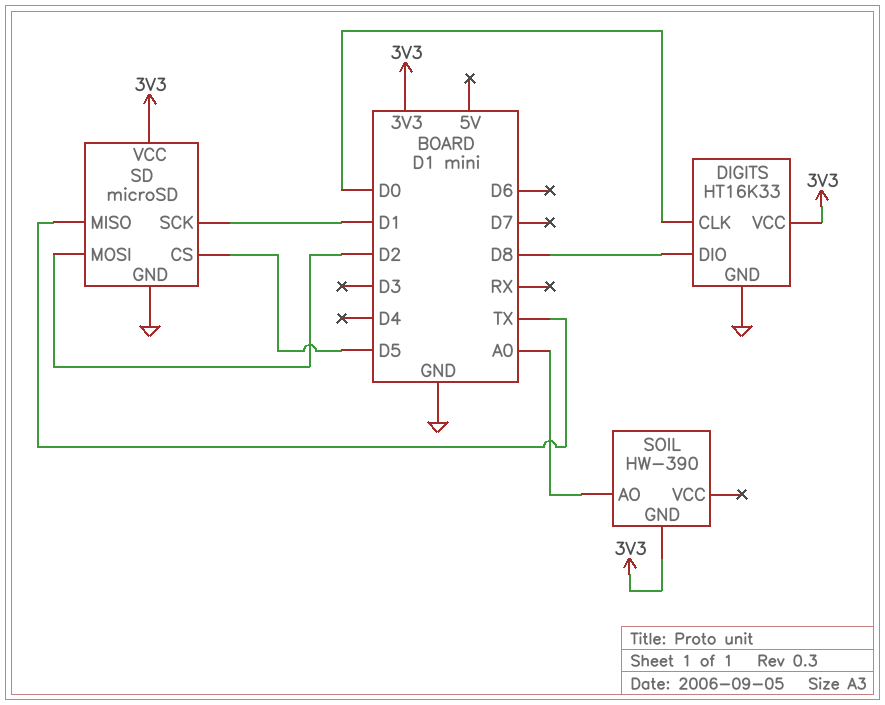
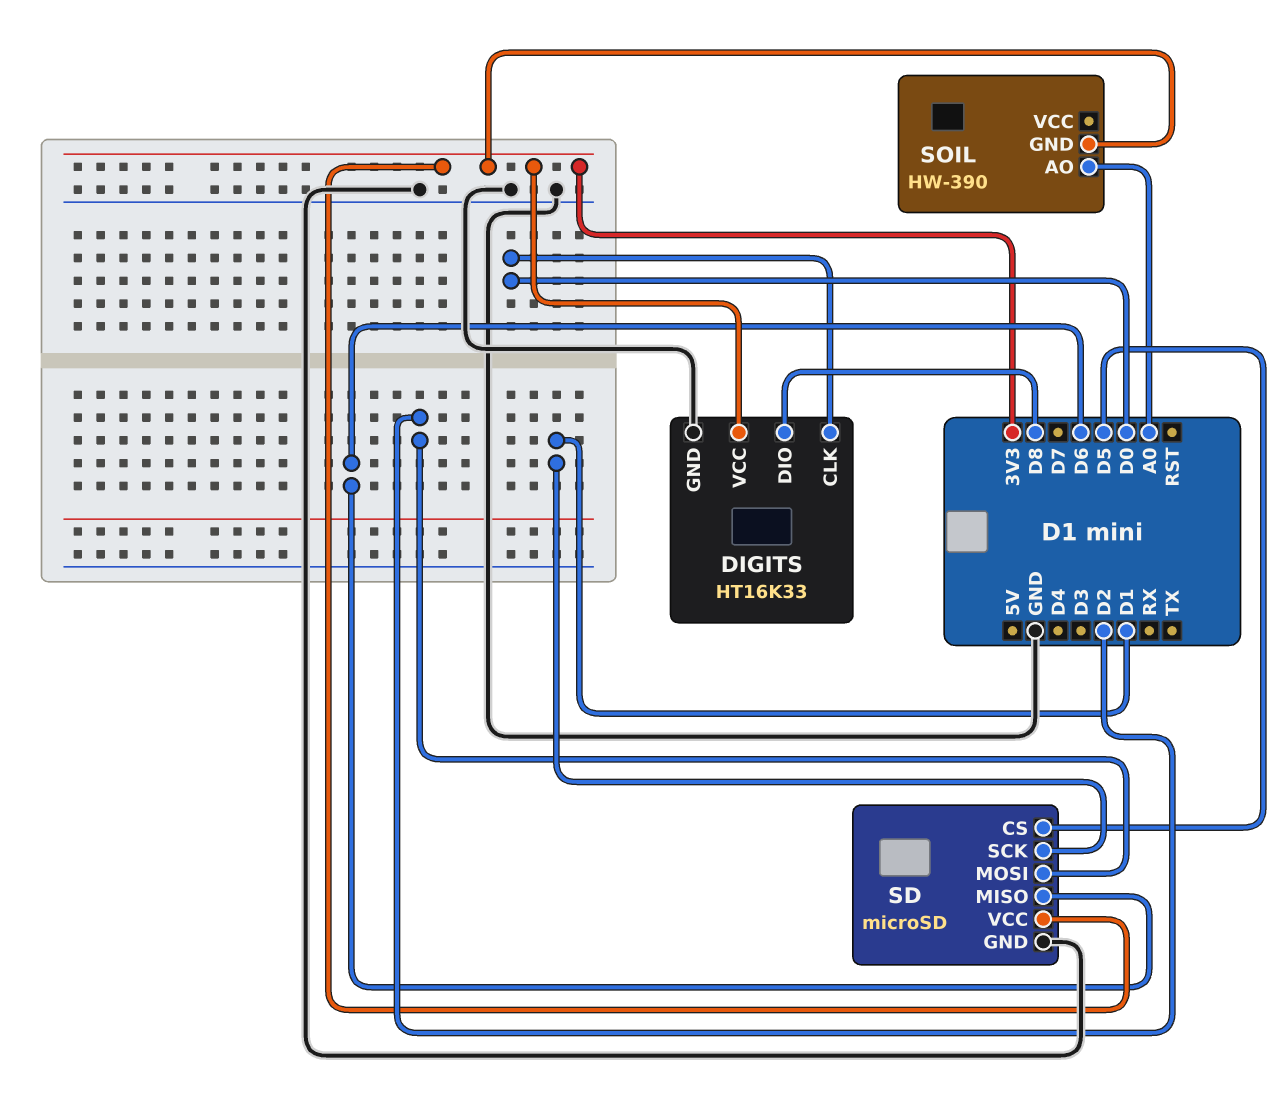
SD pin MISO: TX -> D6

